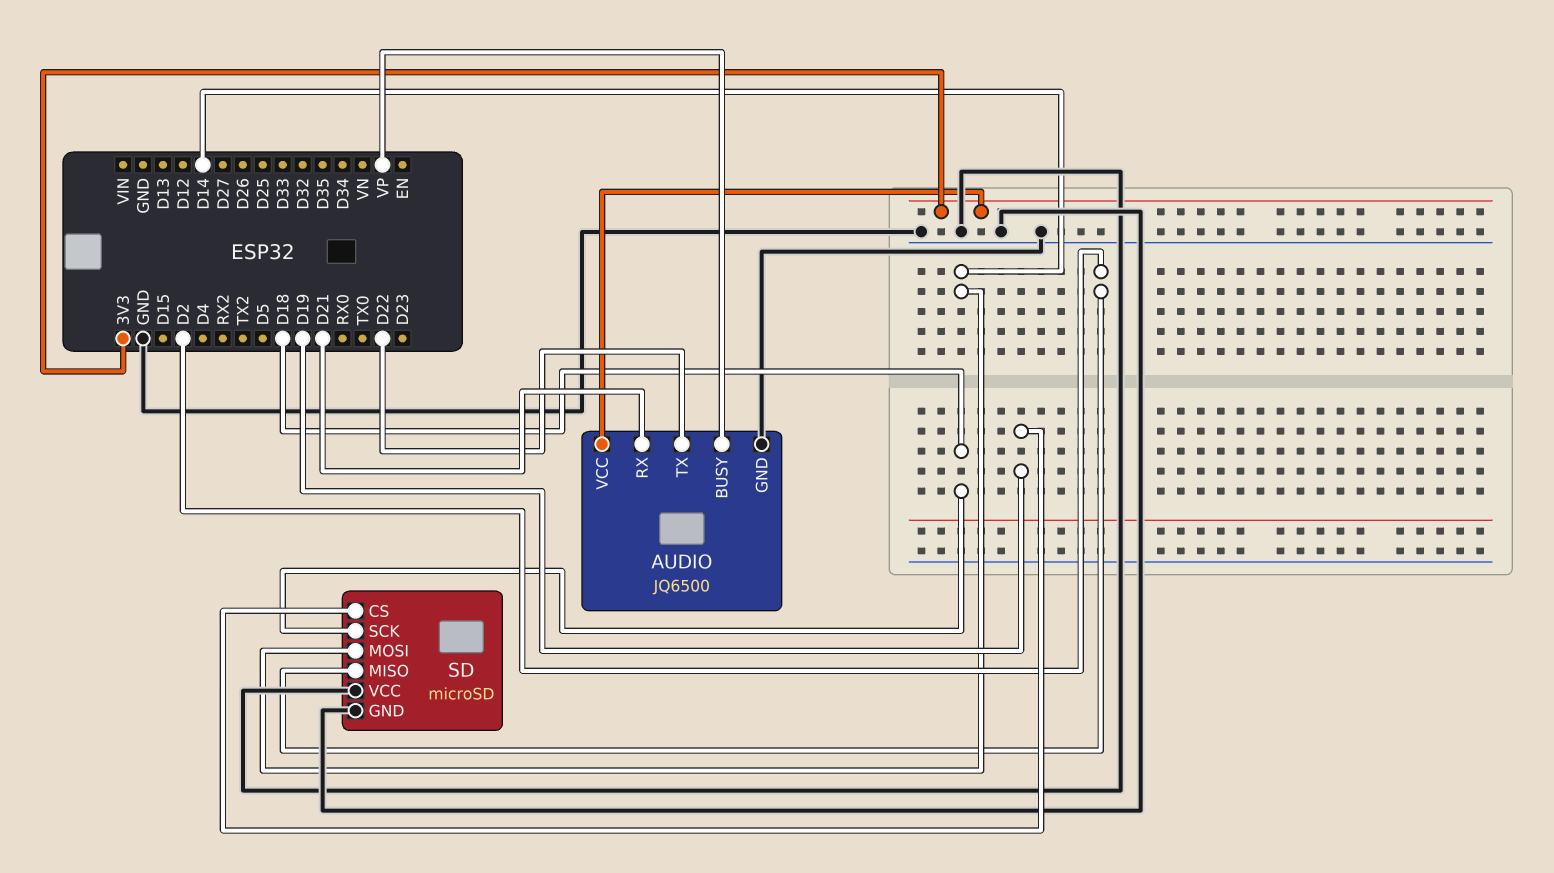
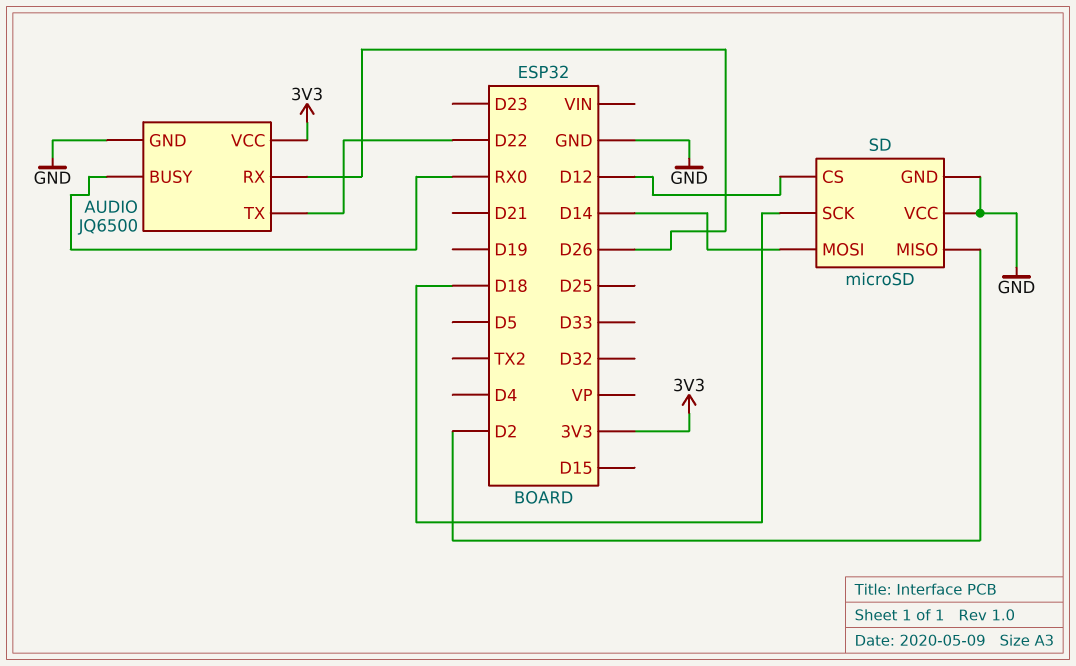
AUDIO pin BUSY: VP -> RX0
AUDIO pin RX: D21 -> D26
SD pin CS: D19 -> D12

